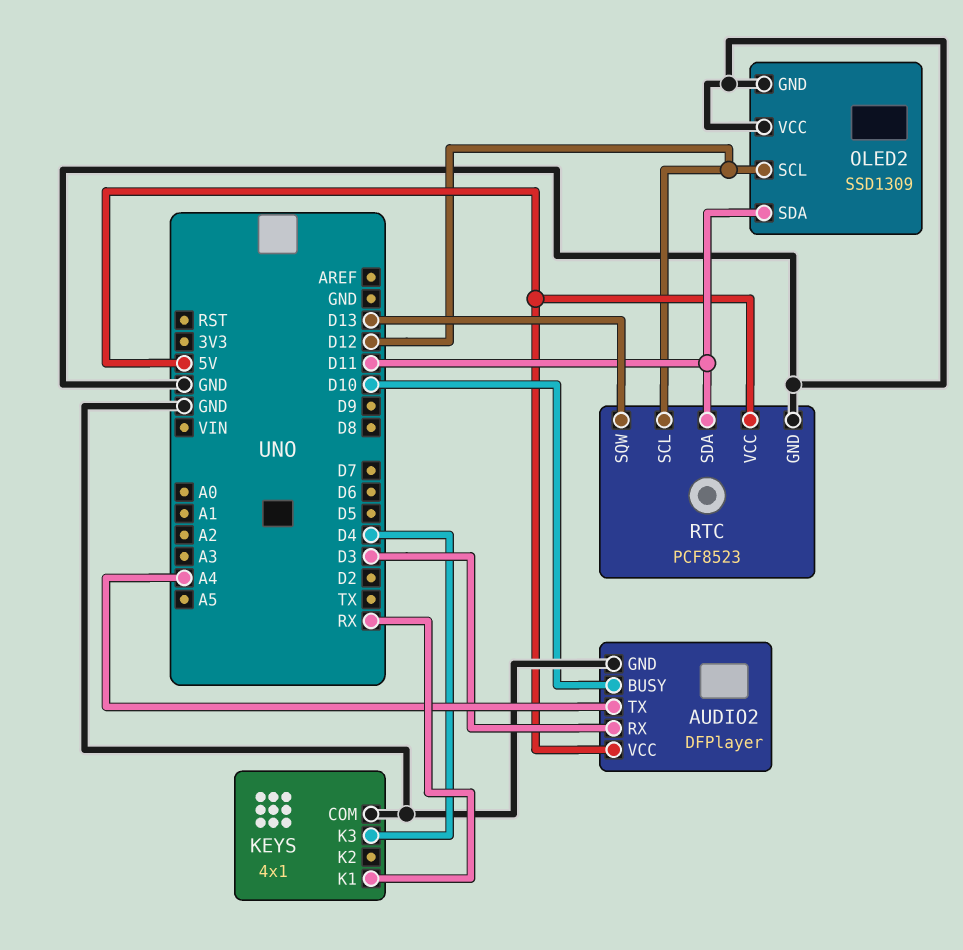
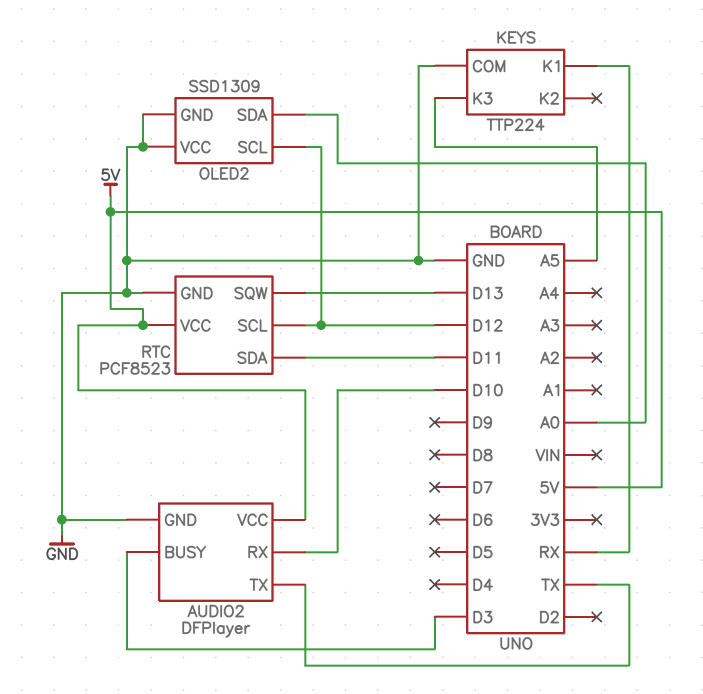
AUDIO2 pin BUSY: D10 -> D3
AUDIO2 pin RX: D3 -> D10
AUDIO2 pin TX: A4 -> TX
KEYS: 4x1 -> TTP224
KEYS pin K3: D4 -> A5
OLED2 pin SDA: D11 -> A0

